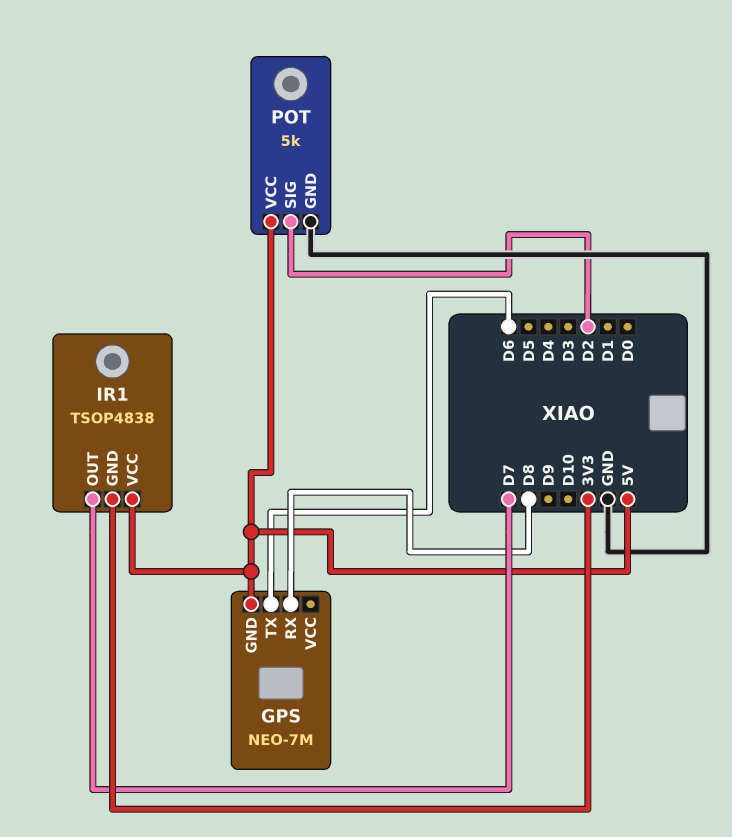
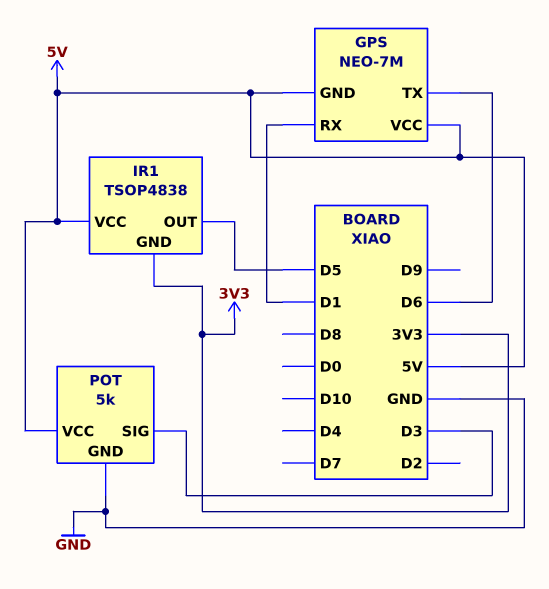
GPS pin RX: D8 -> D1
GPS pin VCC: none -> 5V
IR1 pin OUT: D7 -> D5
POT pin SIG: D2 -> D3

